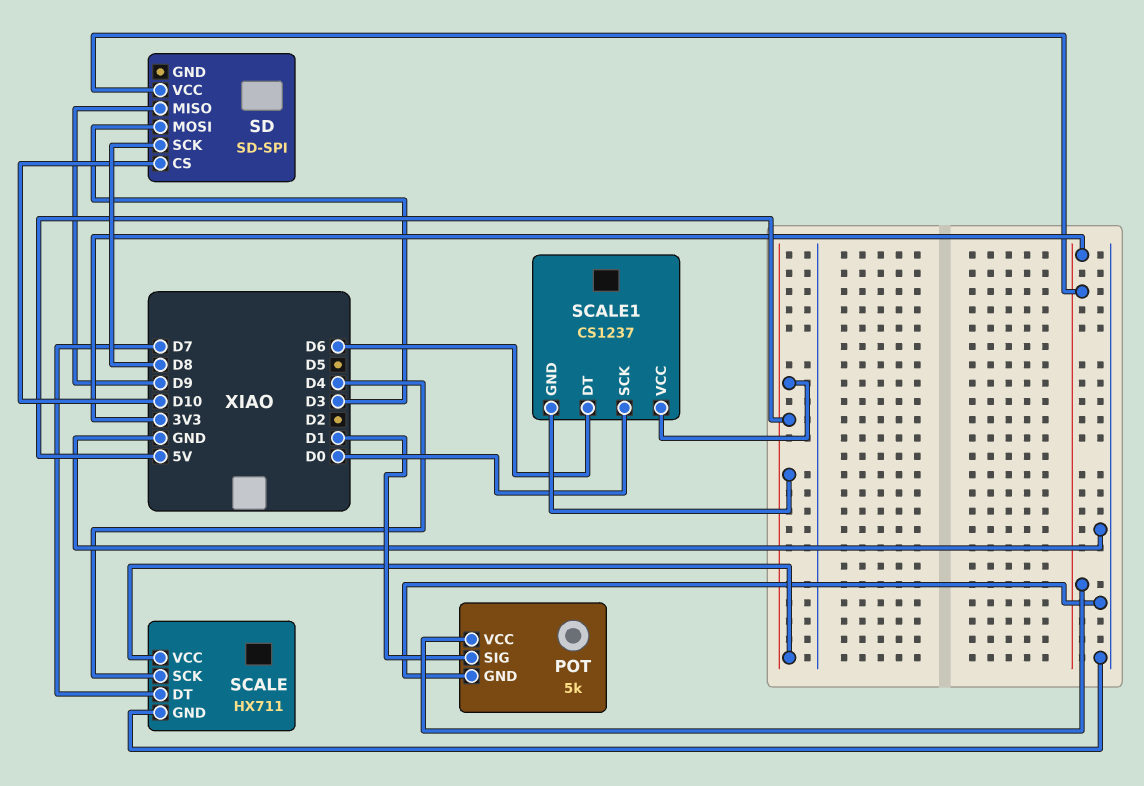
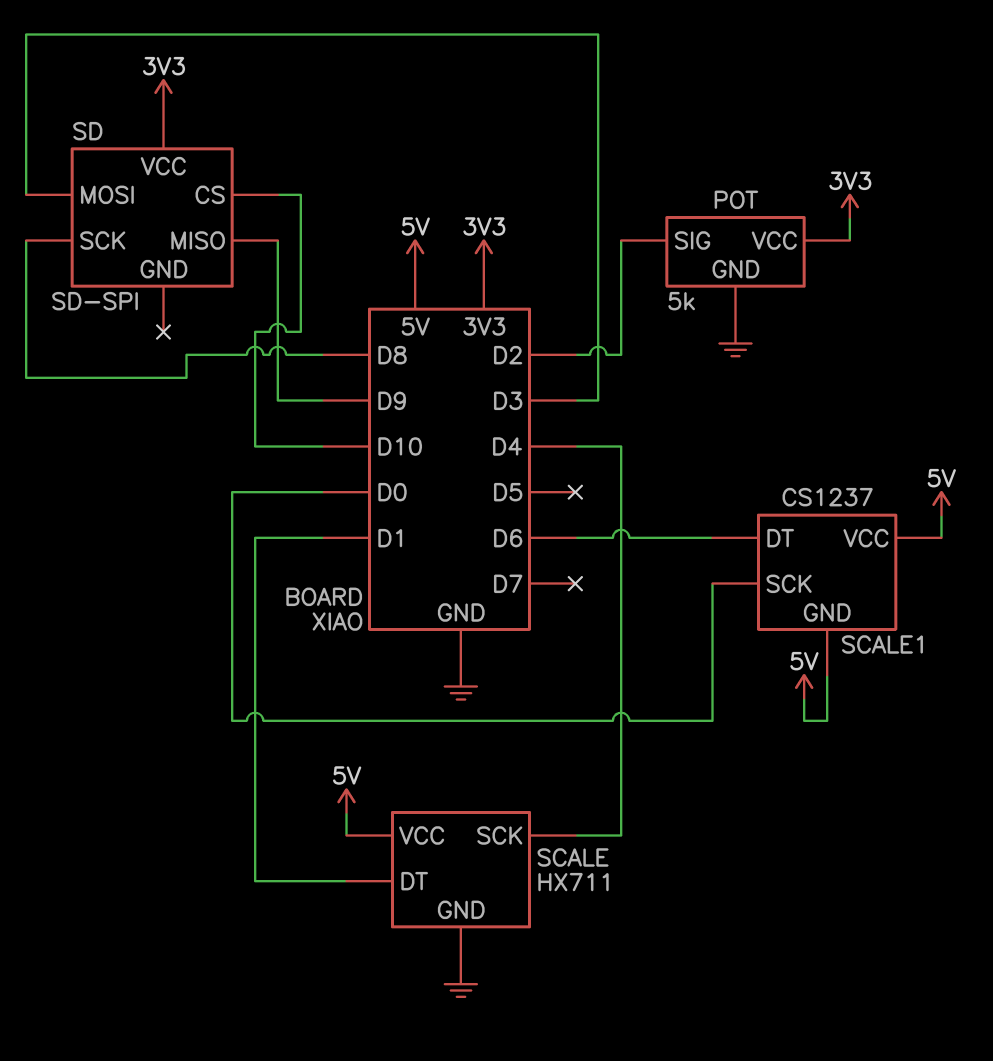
POT pin SIG: D1 -> D2
SCALE pin DT: D7 -> D1

